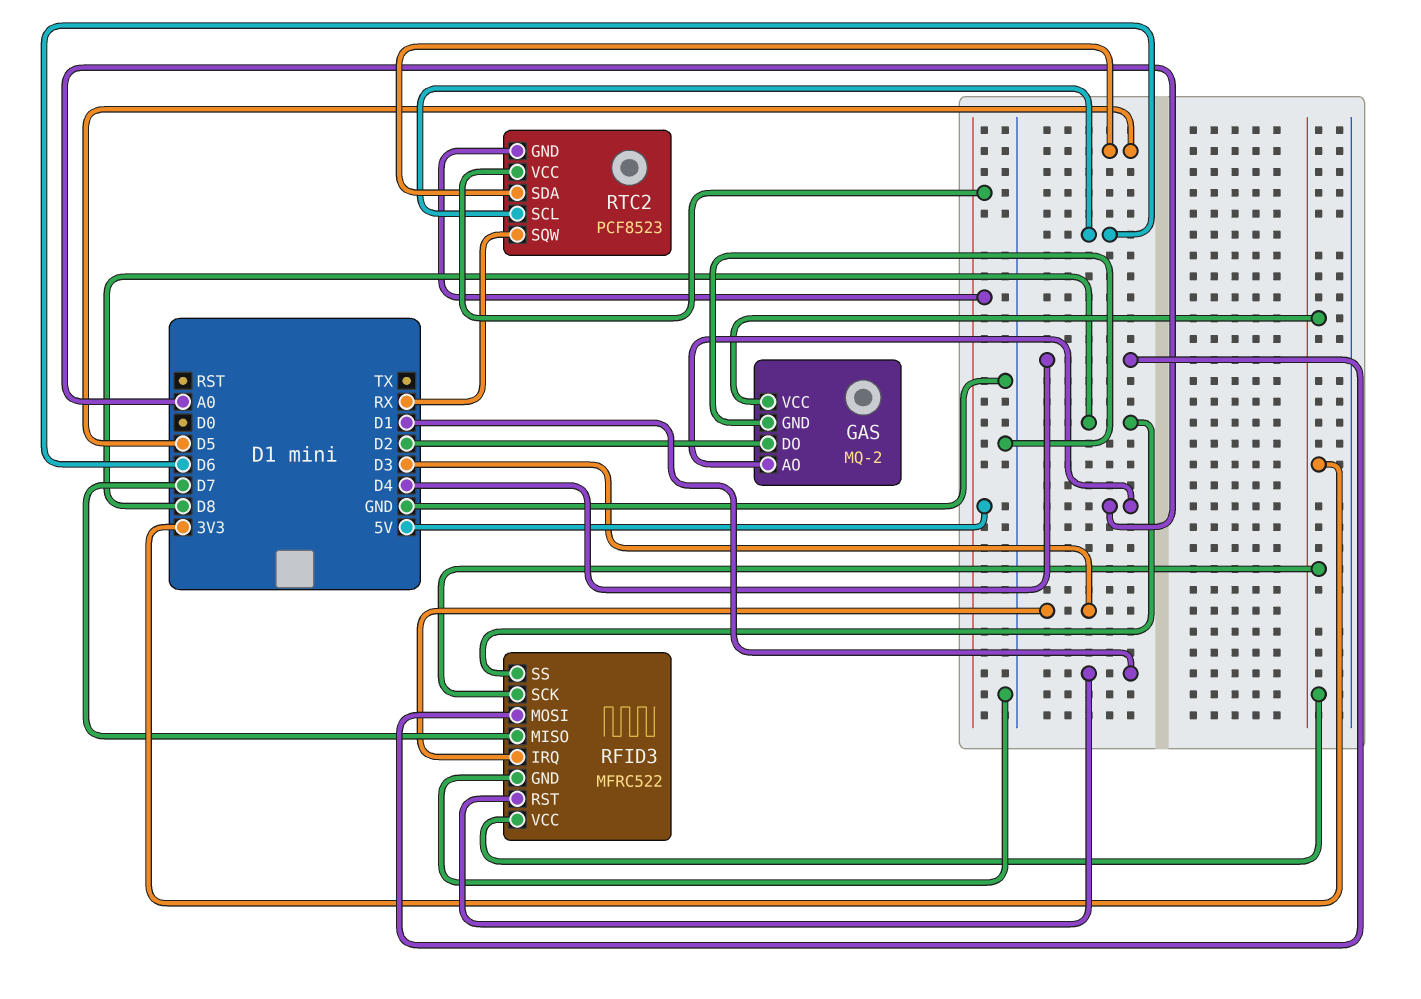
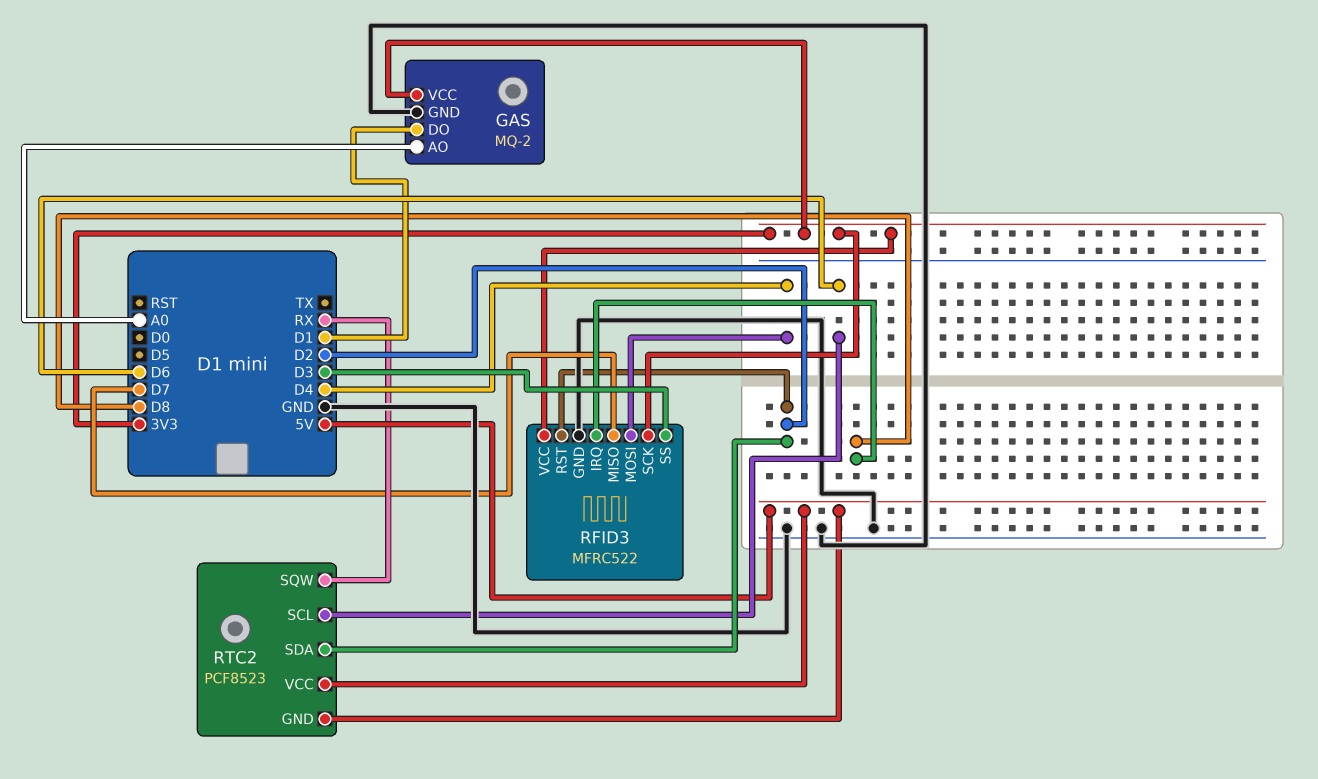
GAS pin DO: D2 -> D1
RFID3 pin IRQ: D3 -> D8
RFID3 pin RST: D1 -> D2
RFID3 pin SS: D8 -> D3
RTC2 pin SDA: D5 -> D2

